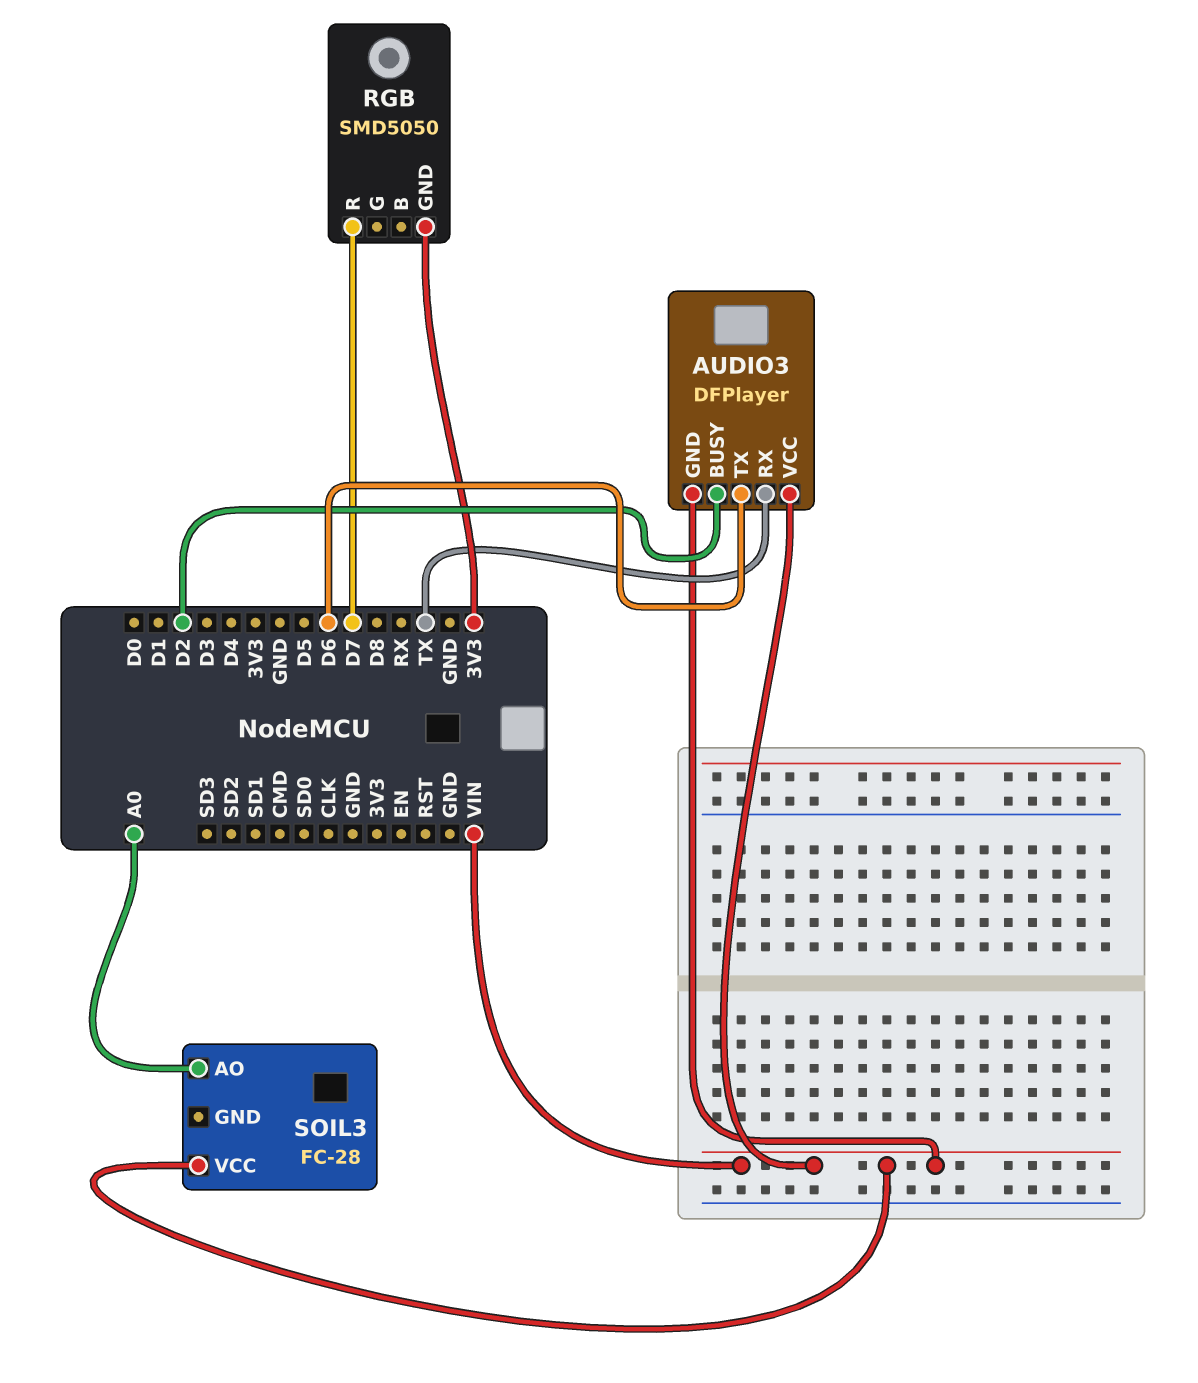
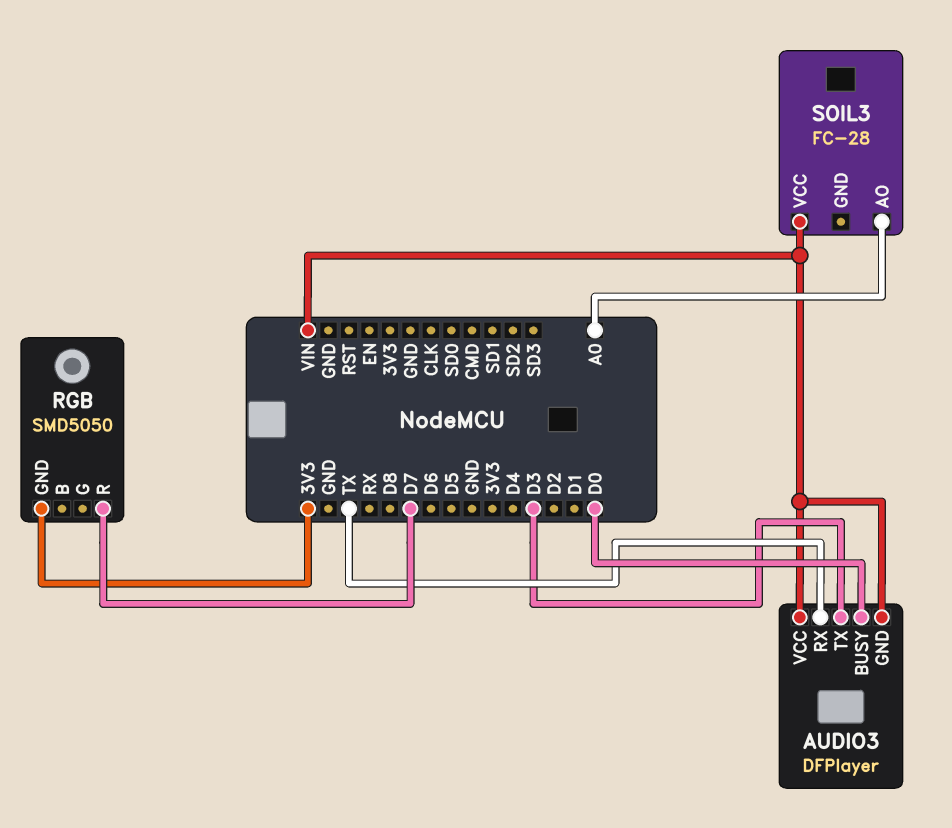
AUDIO3 pin BUSY: D2 -> D0
AUDIO3 pin TX: D6 -> D3

